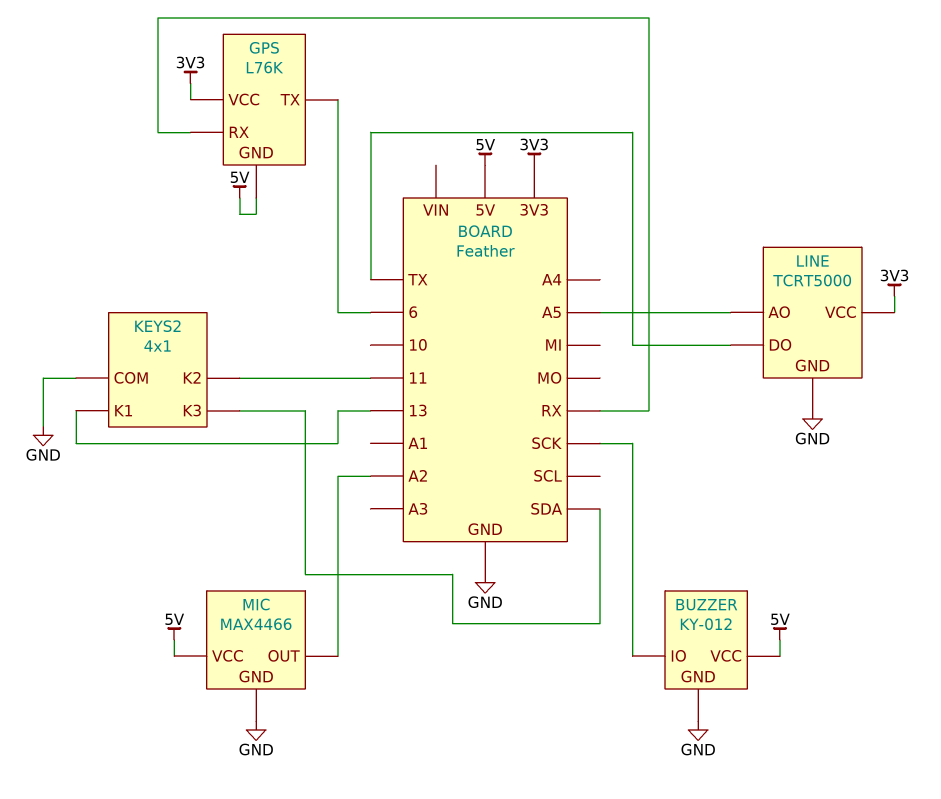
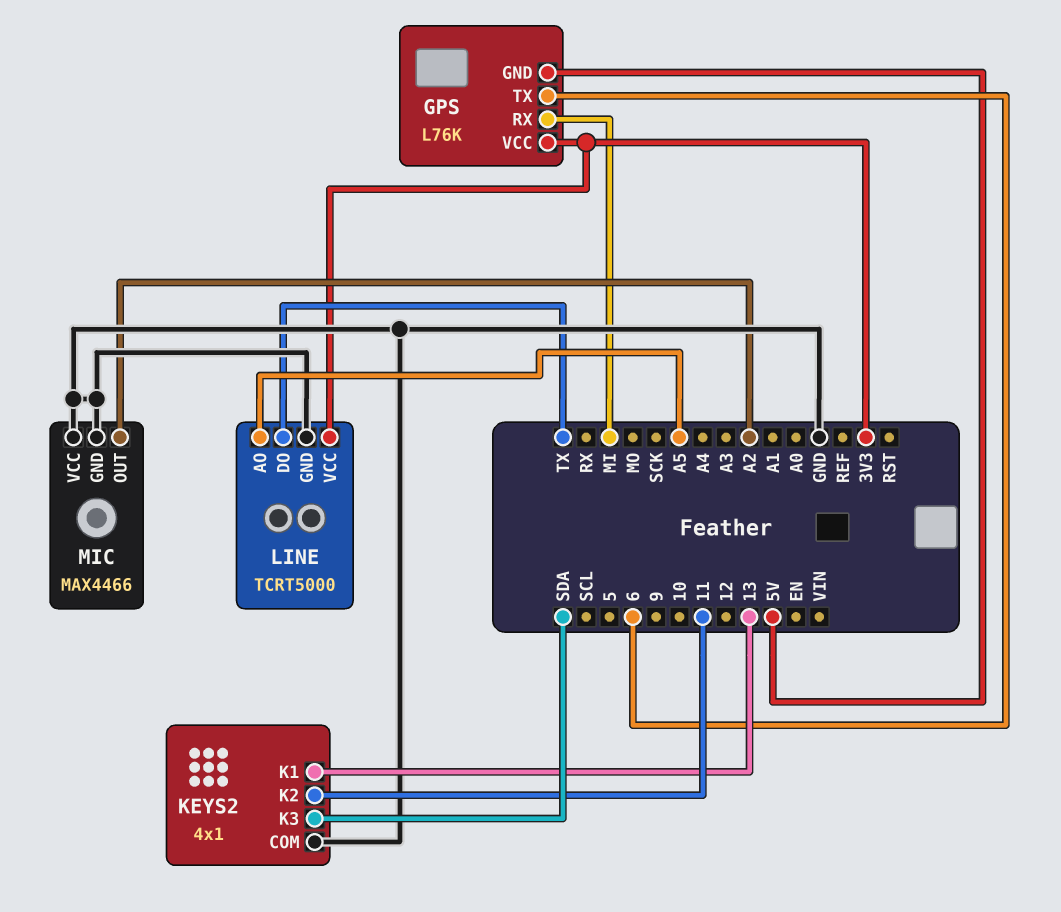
BUZZER: KY-012 -> none
BUZZER pin GND: GND -> none
BUZZER pin IO: SCK -> none
BUZZER pin VCC: 5V -> none
GPS pin RX: RX -> MI
MIC pin VCC: 5V -> GND

